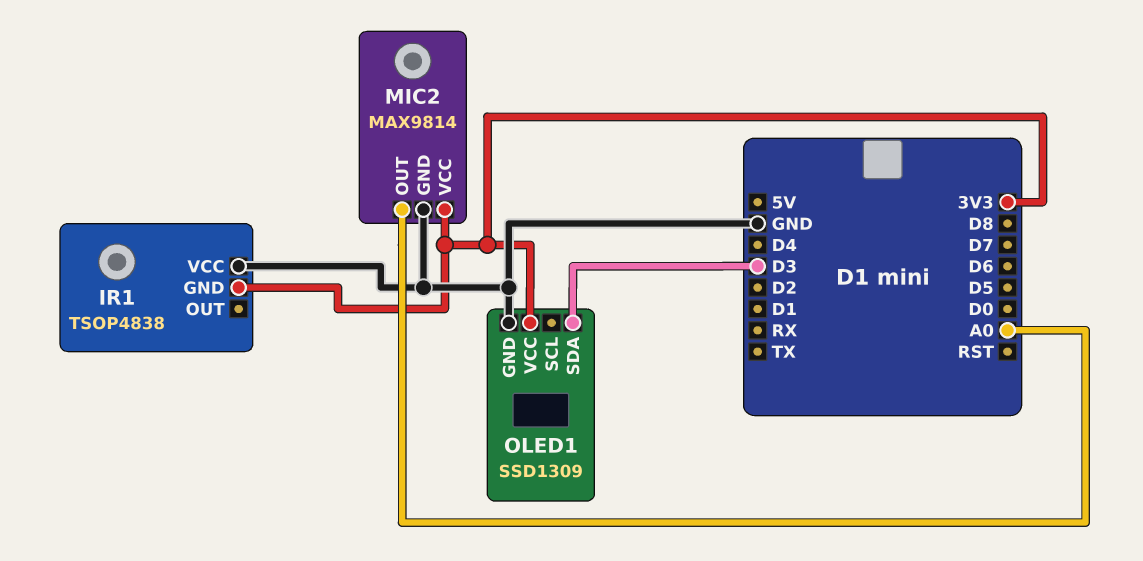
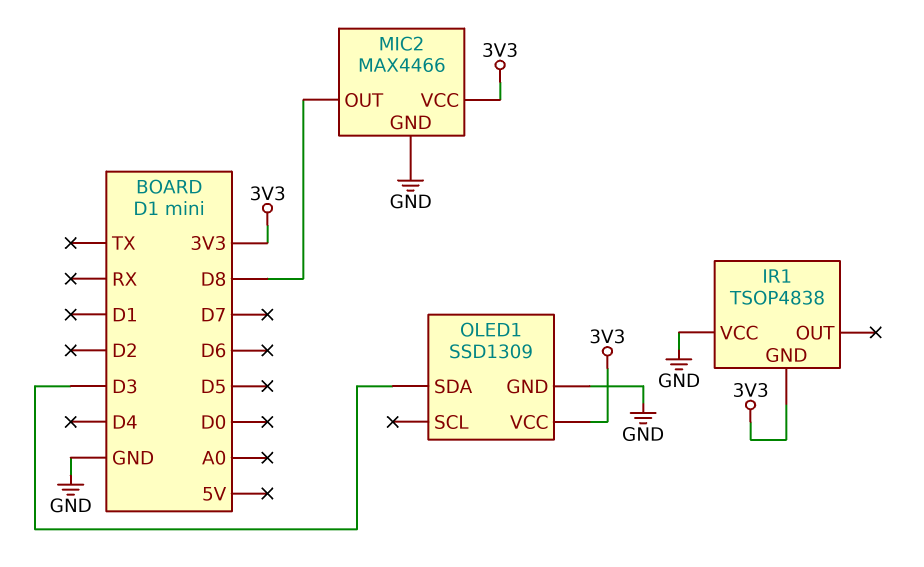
MIC2: MAX9814 -> MAX4466
MIC2 pin OUT: A0 -> D8

